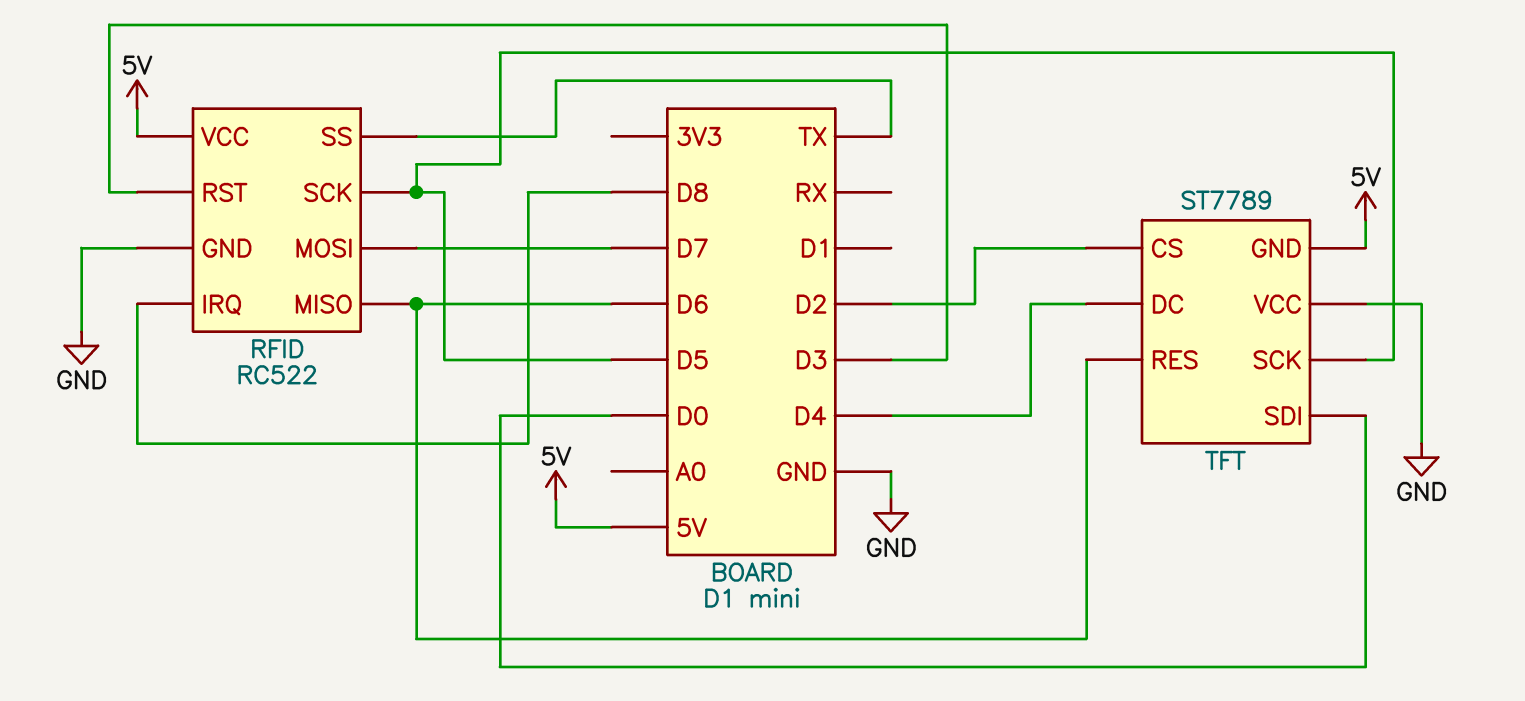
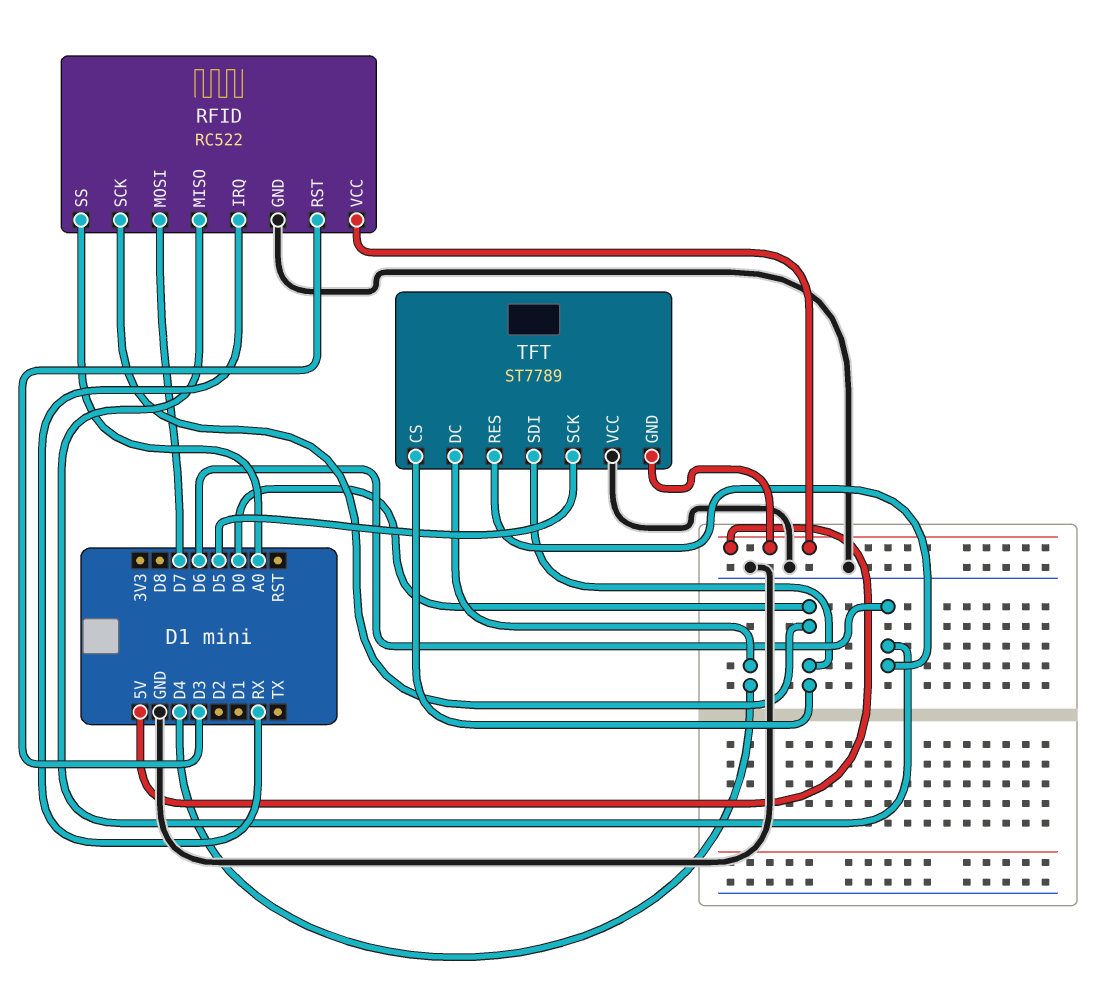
RFID pin IRQ: D8 -> RX
RFID pin SCK: D5 -> D0
RFID pin SS: TX -> A0
TFT pin CS: D2 -> D0

